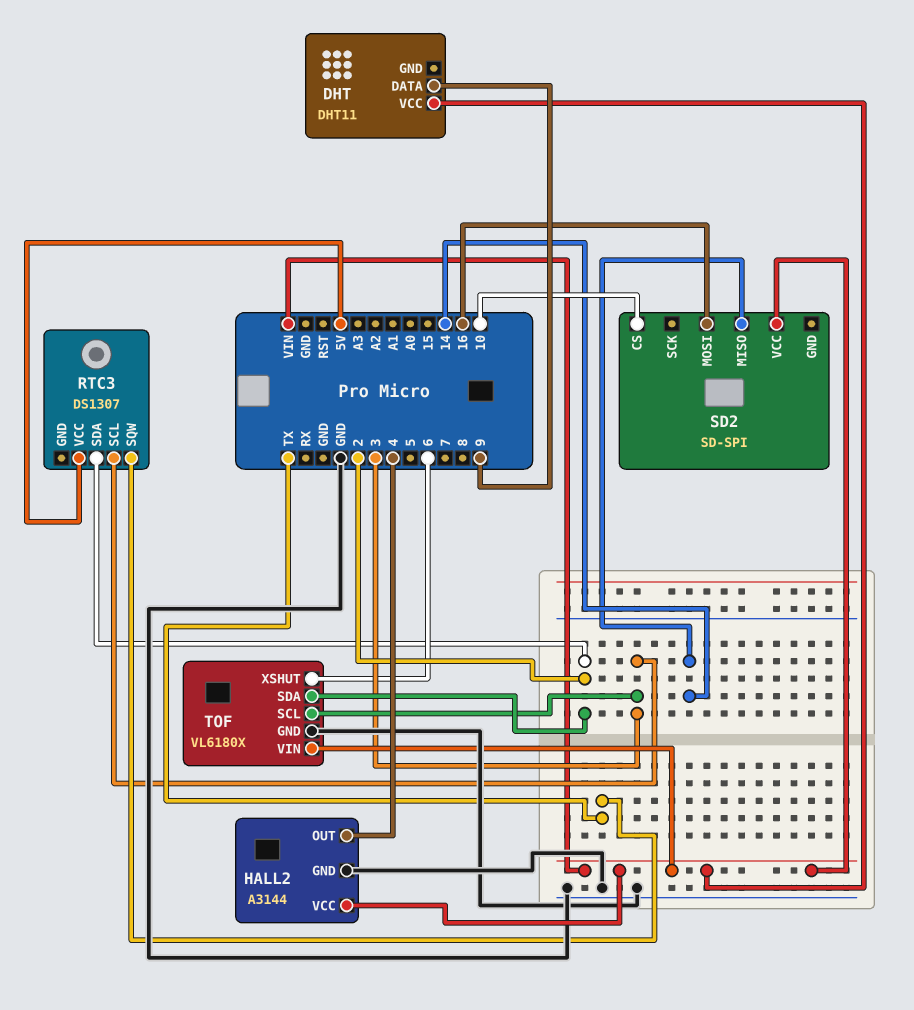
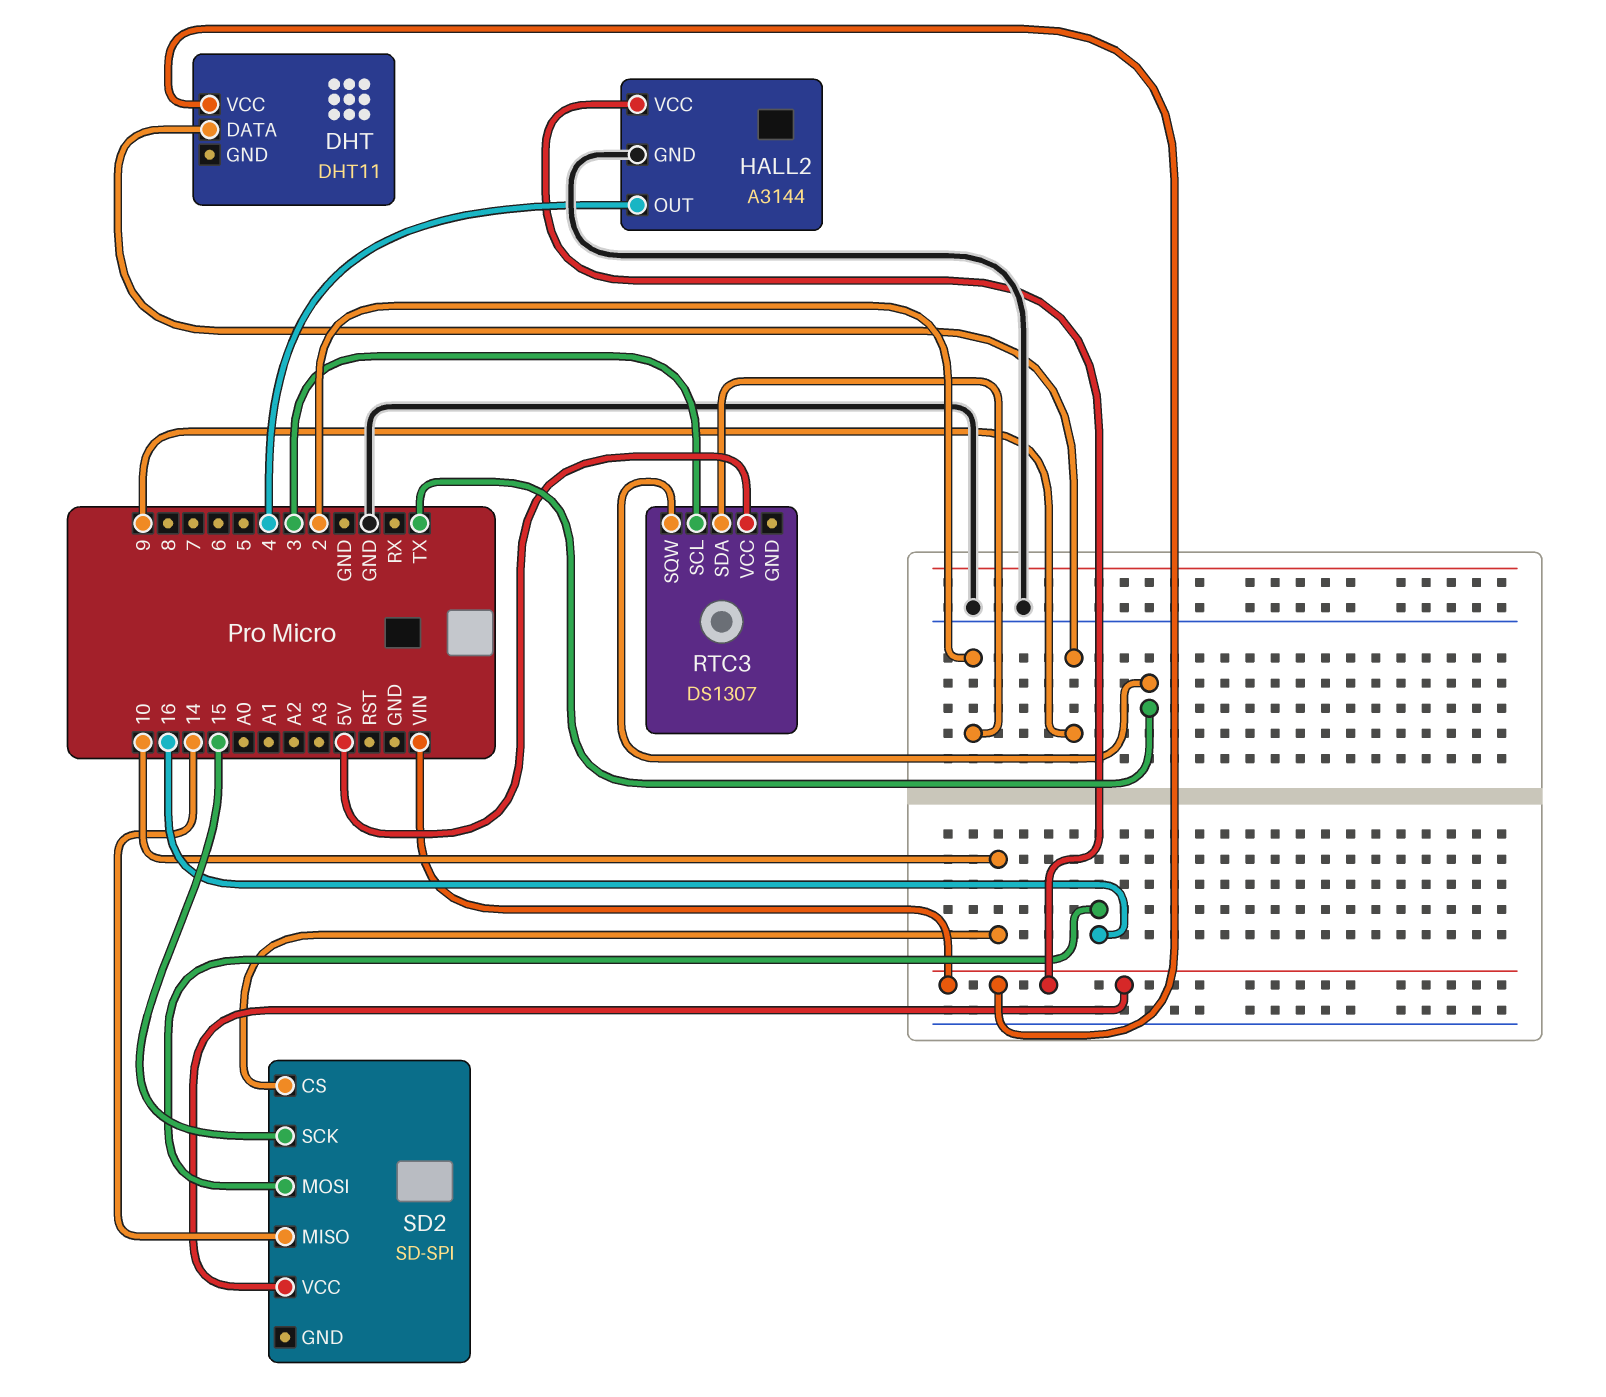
SD2 pin SCK: none -> 15
TOF: VL6180X -> none
TOF pin GND: GND -> none
TOF pin SCL: 3 -> none
TOF pin SDA: 2 -> none
TOF pin VIN: VIN -> none
TOF pin XSHUT: 6 -> none

